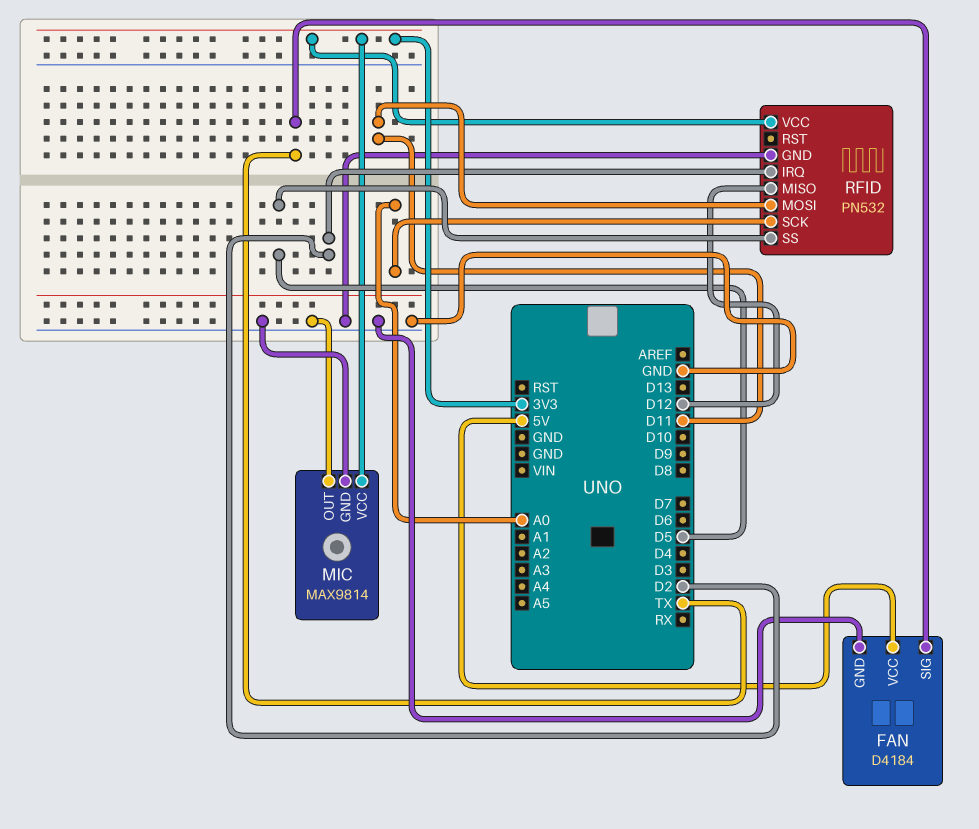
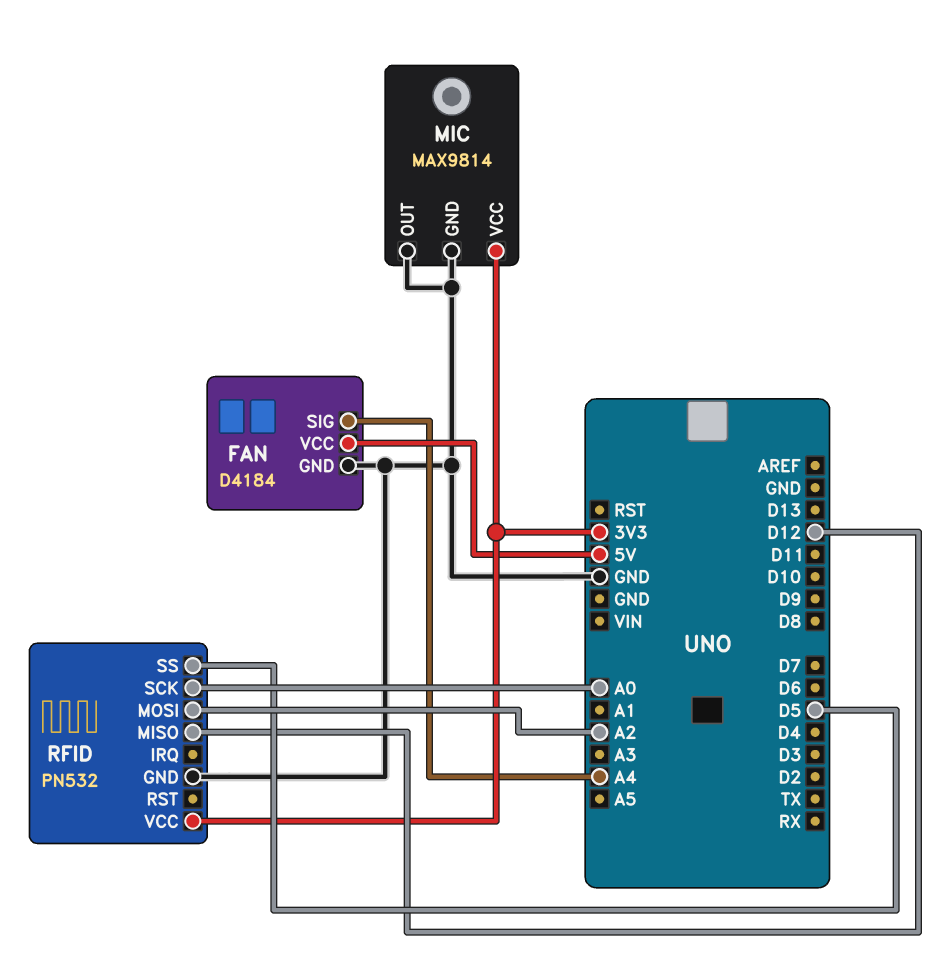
FAN pin SIG: TX -> A4
RFID pin IRQ: D2 -> none
RFID pin MOSI: D11 -> A2

